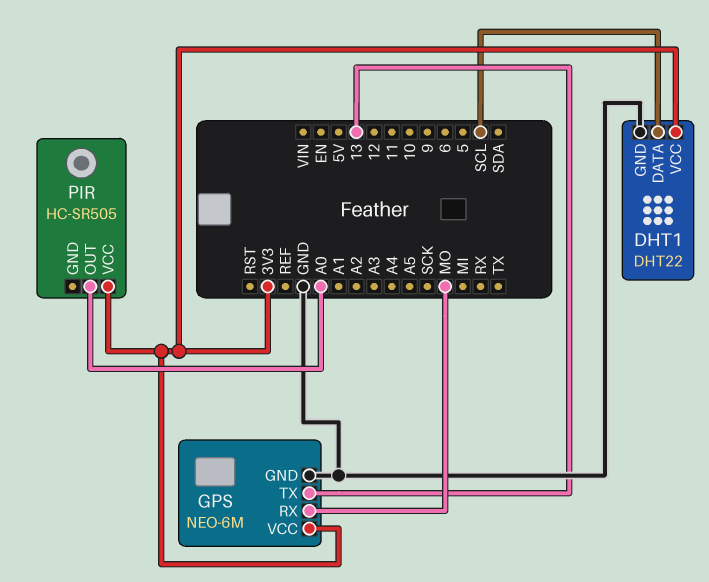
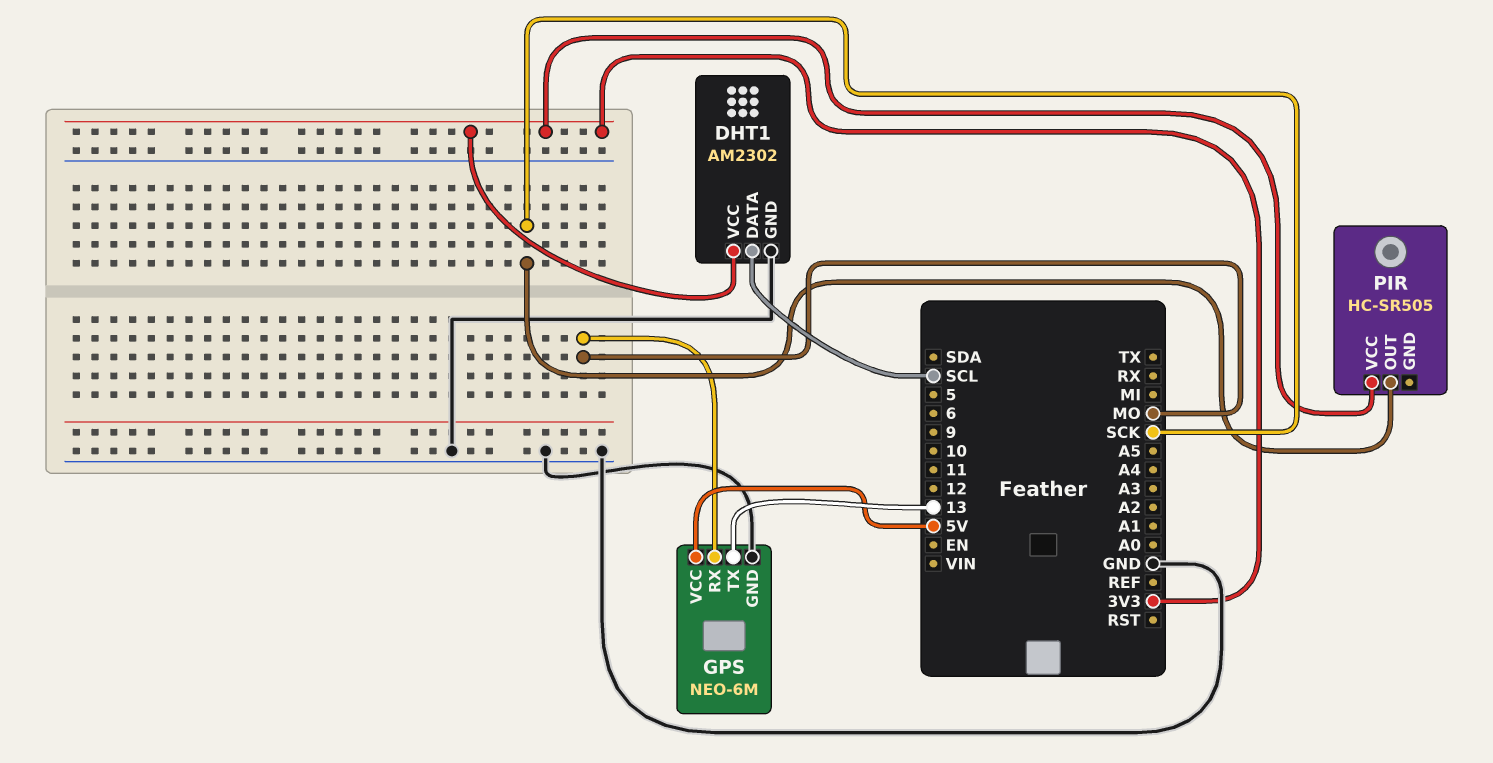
DHT1: DHT22 -> AM2302
GPS pin VCC: 3V3 -> 5V
PIR pin OUT: A0 -> SCK

